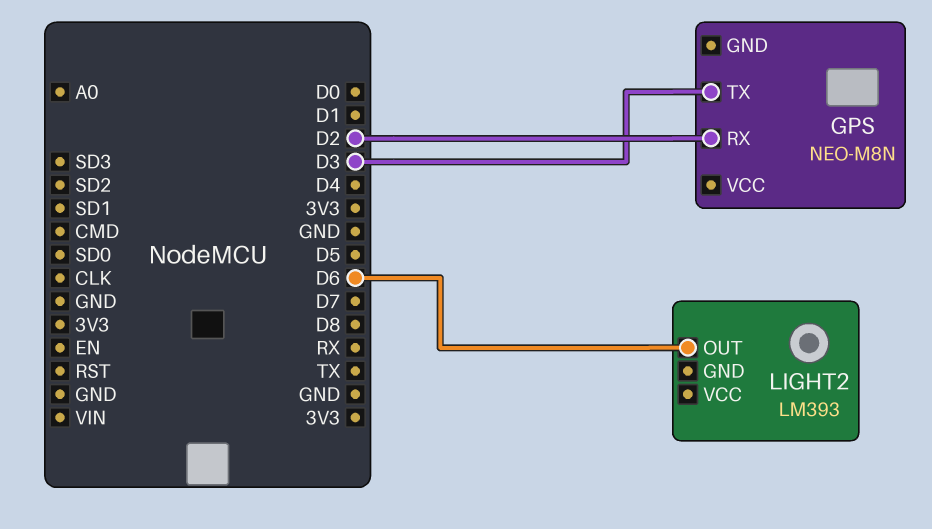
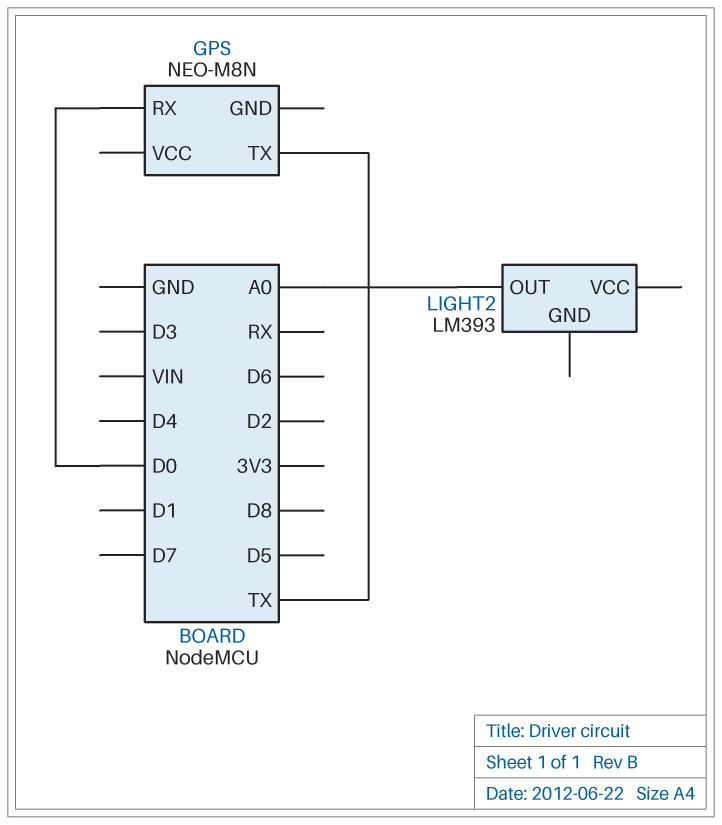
GPS pin RX: D2 -> D0
GPS pin TX: D3 -> TX
LIGHT2 pin OUT: D6 -> A0

